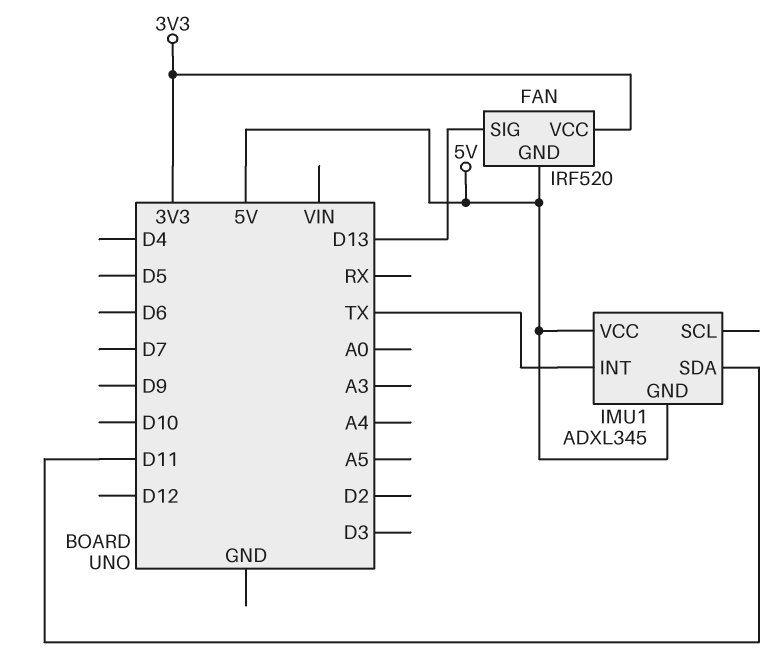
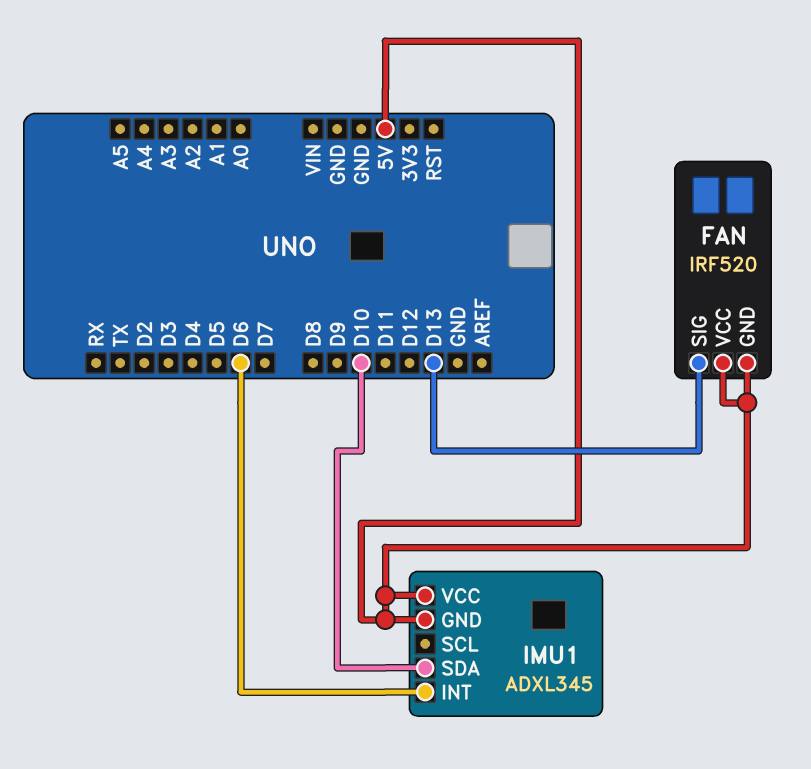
FAN pin VCC: 3V3 -> 5V
IMU1 pin INT: TX -> D6
IMU1 pin SDA: D11 -> D10

